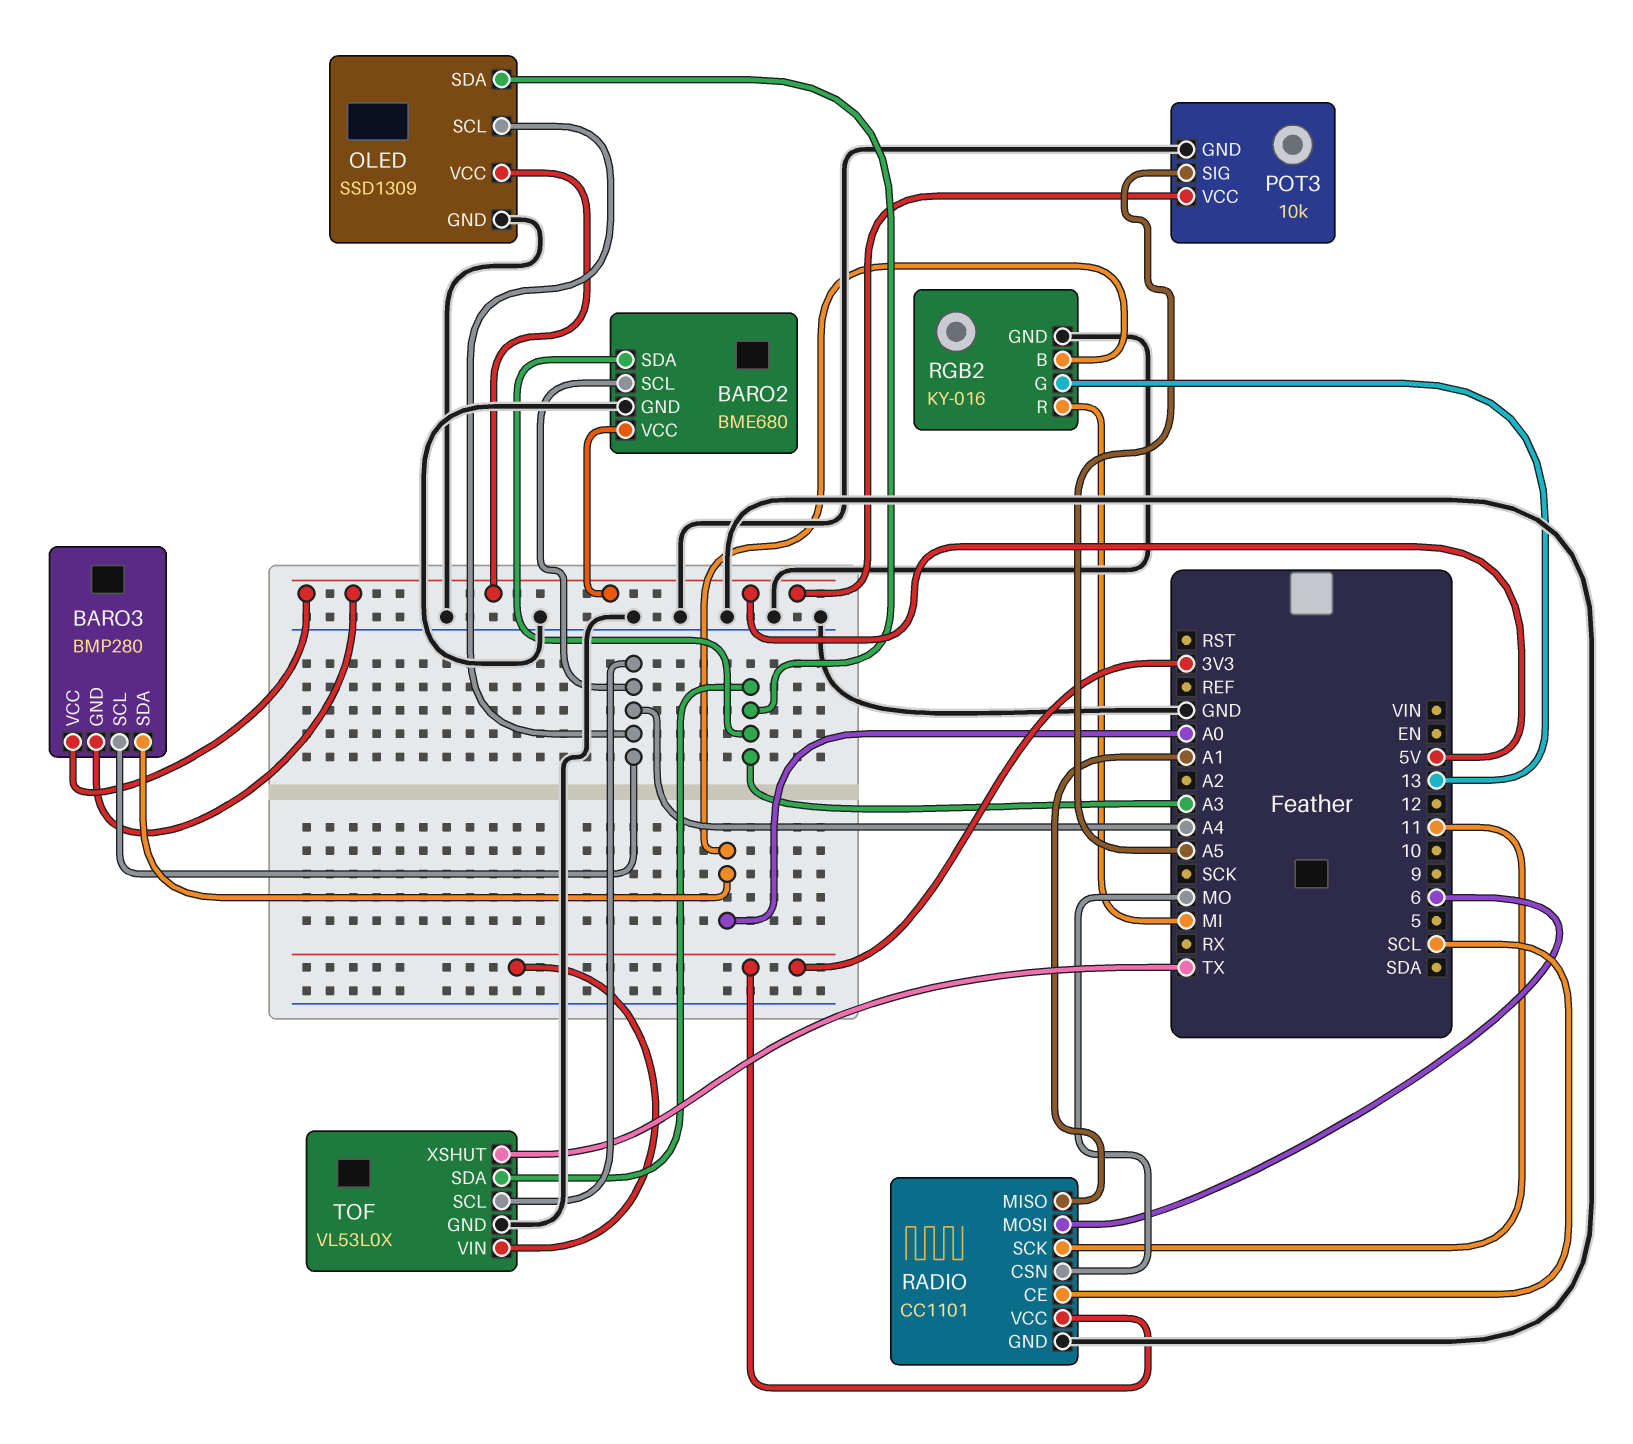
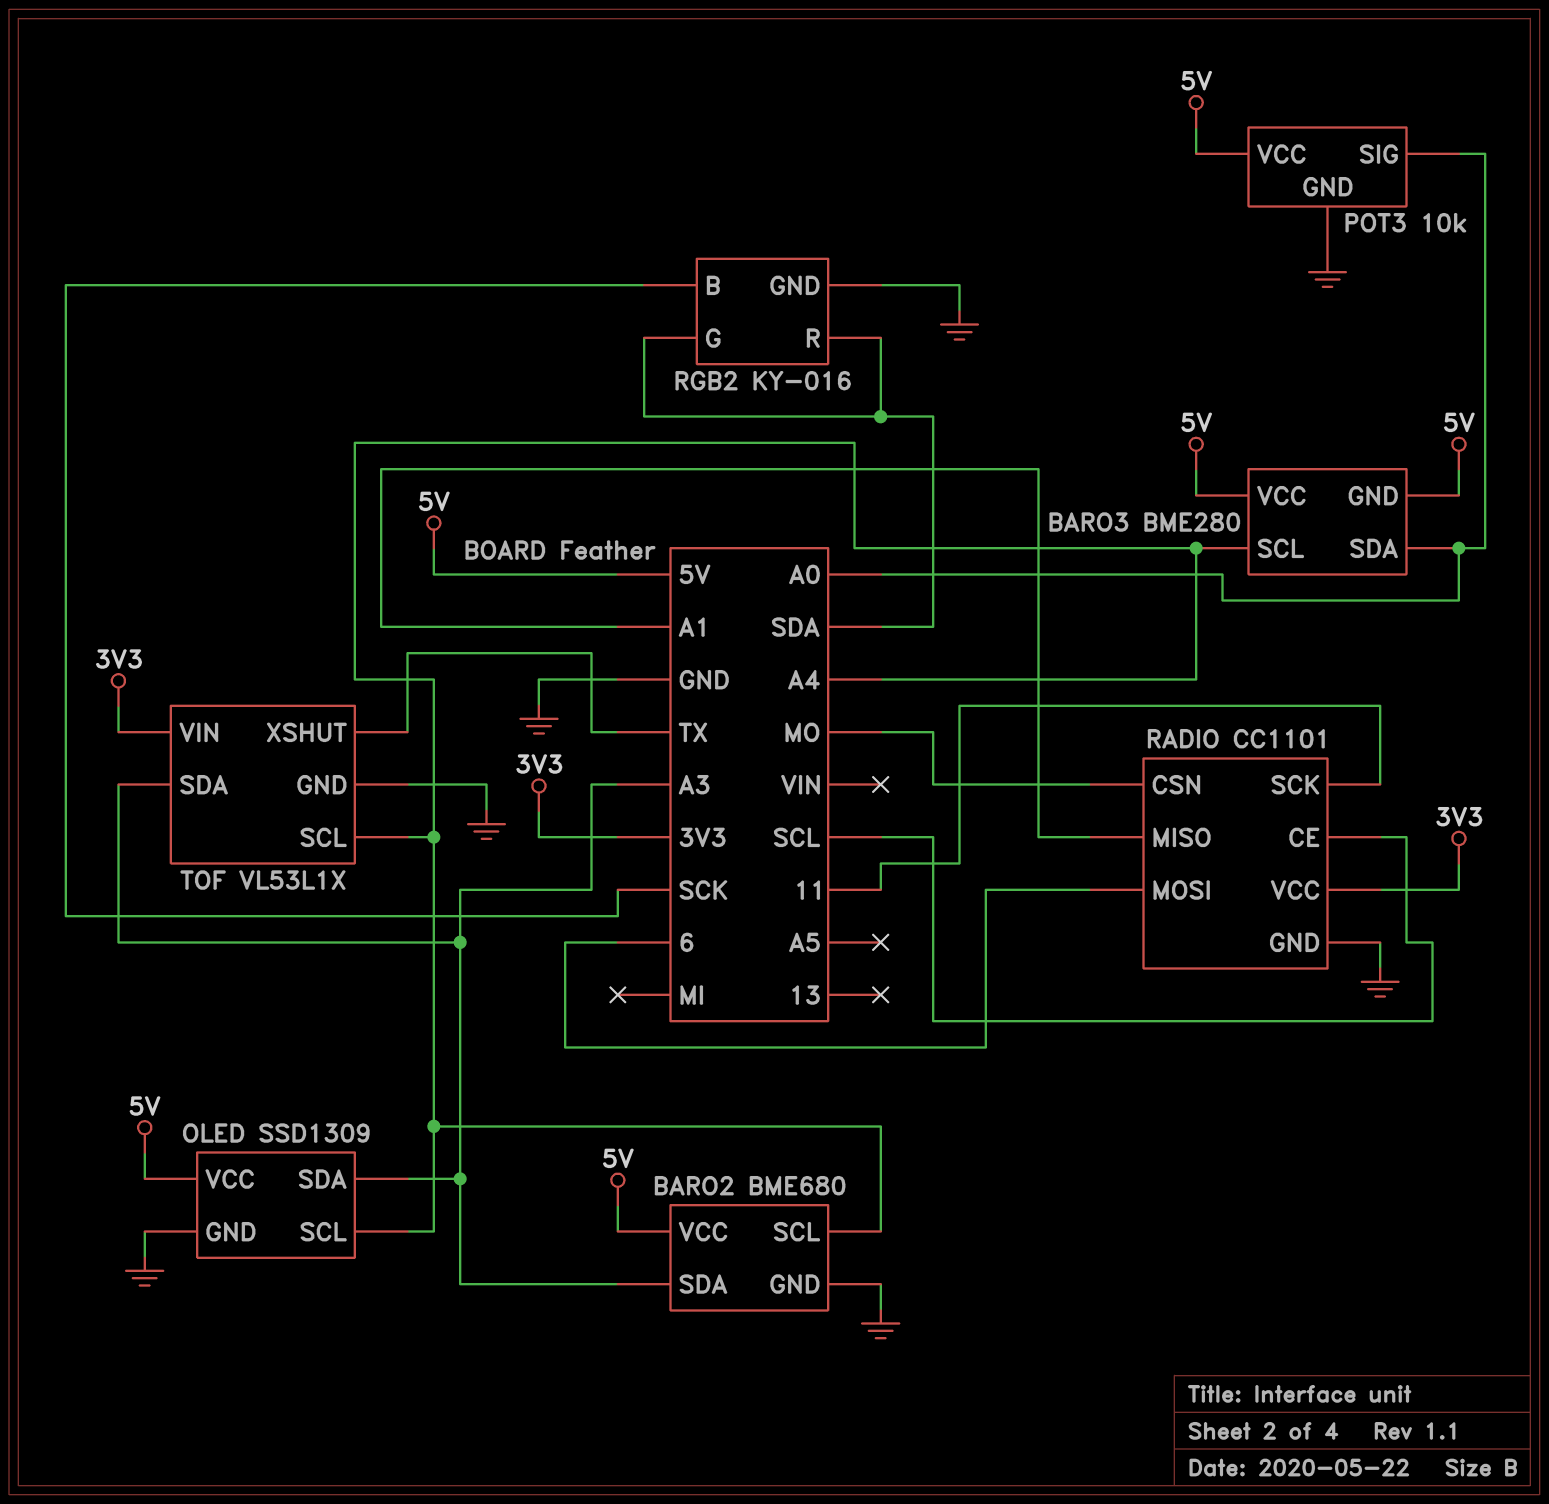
BARO3: BMP280 -> BME280
POT3 pin SIG: A5 -> A0
RGB2 pin B: A0 -> SCK
RGB2 pin G: 13 -> SDA
RGB2 pin R: MI -> SDA
TOF: VL53L0X -> VL53L1X

